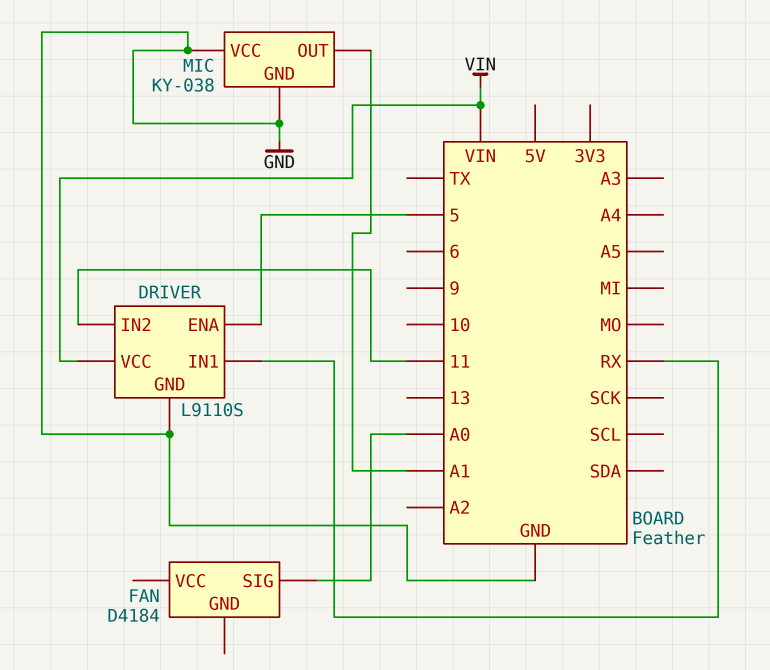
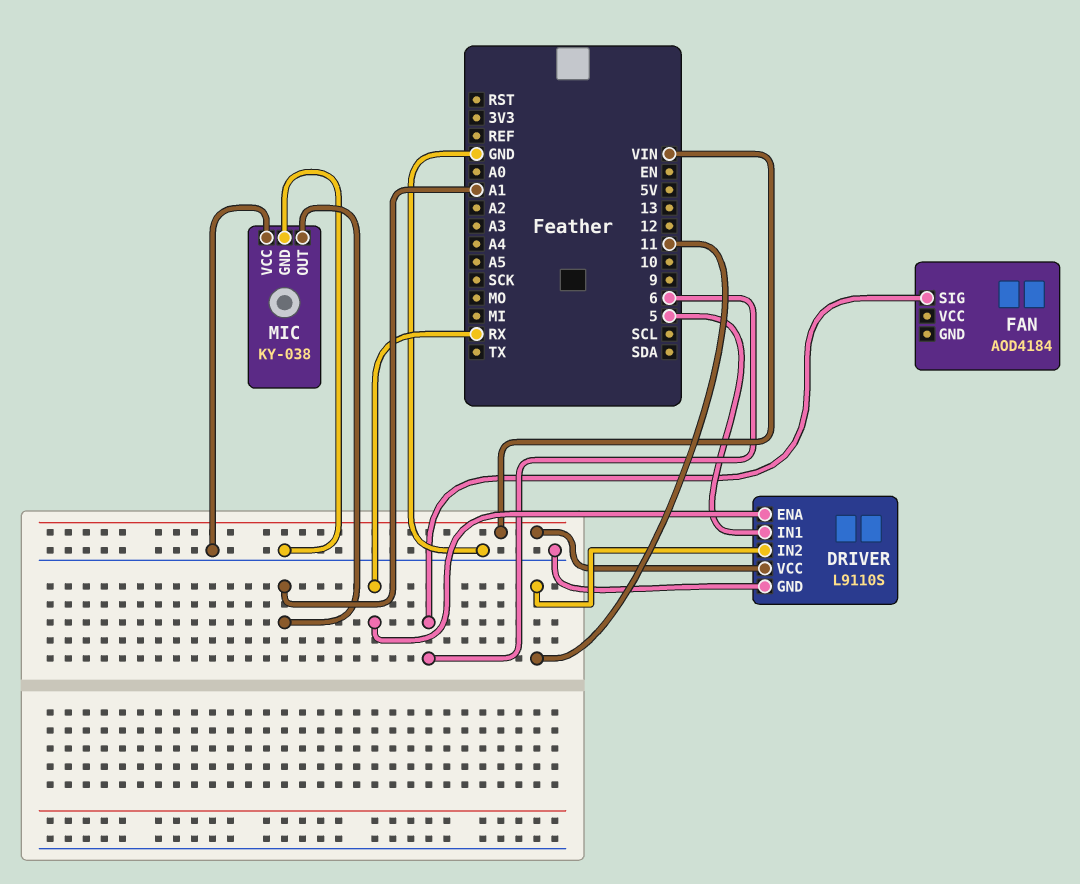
DRIVER pin ENA: 5 -> RX
DRIVER pin IN1: RX -> 5
FAN: D4184 -> AOD4184
FAN pin SIG: A0 -> 6

